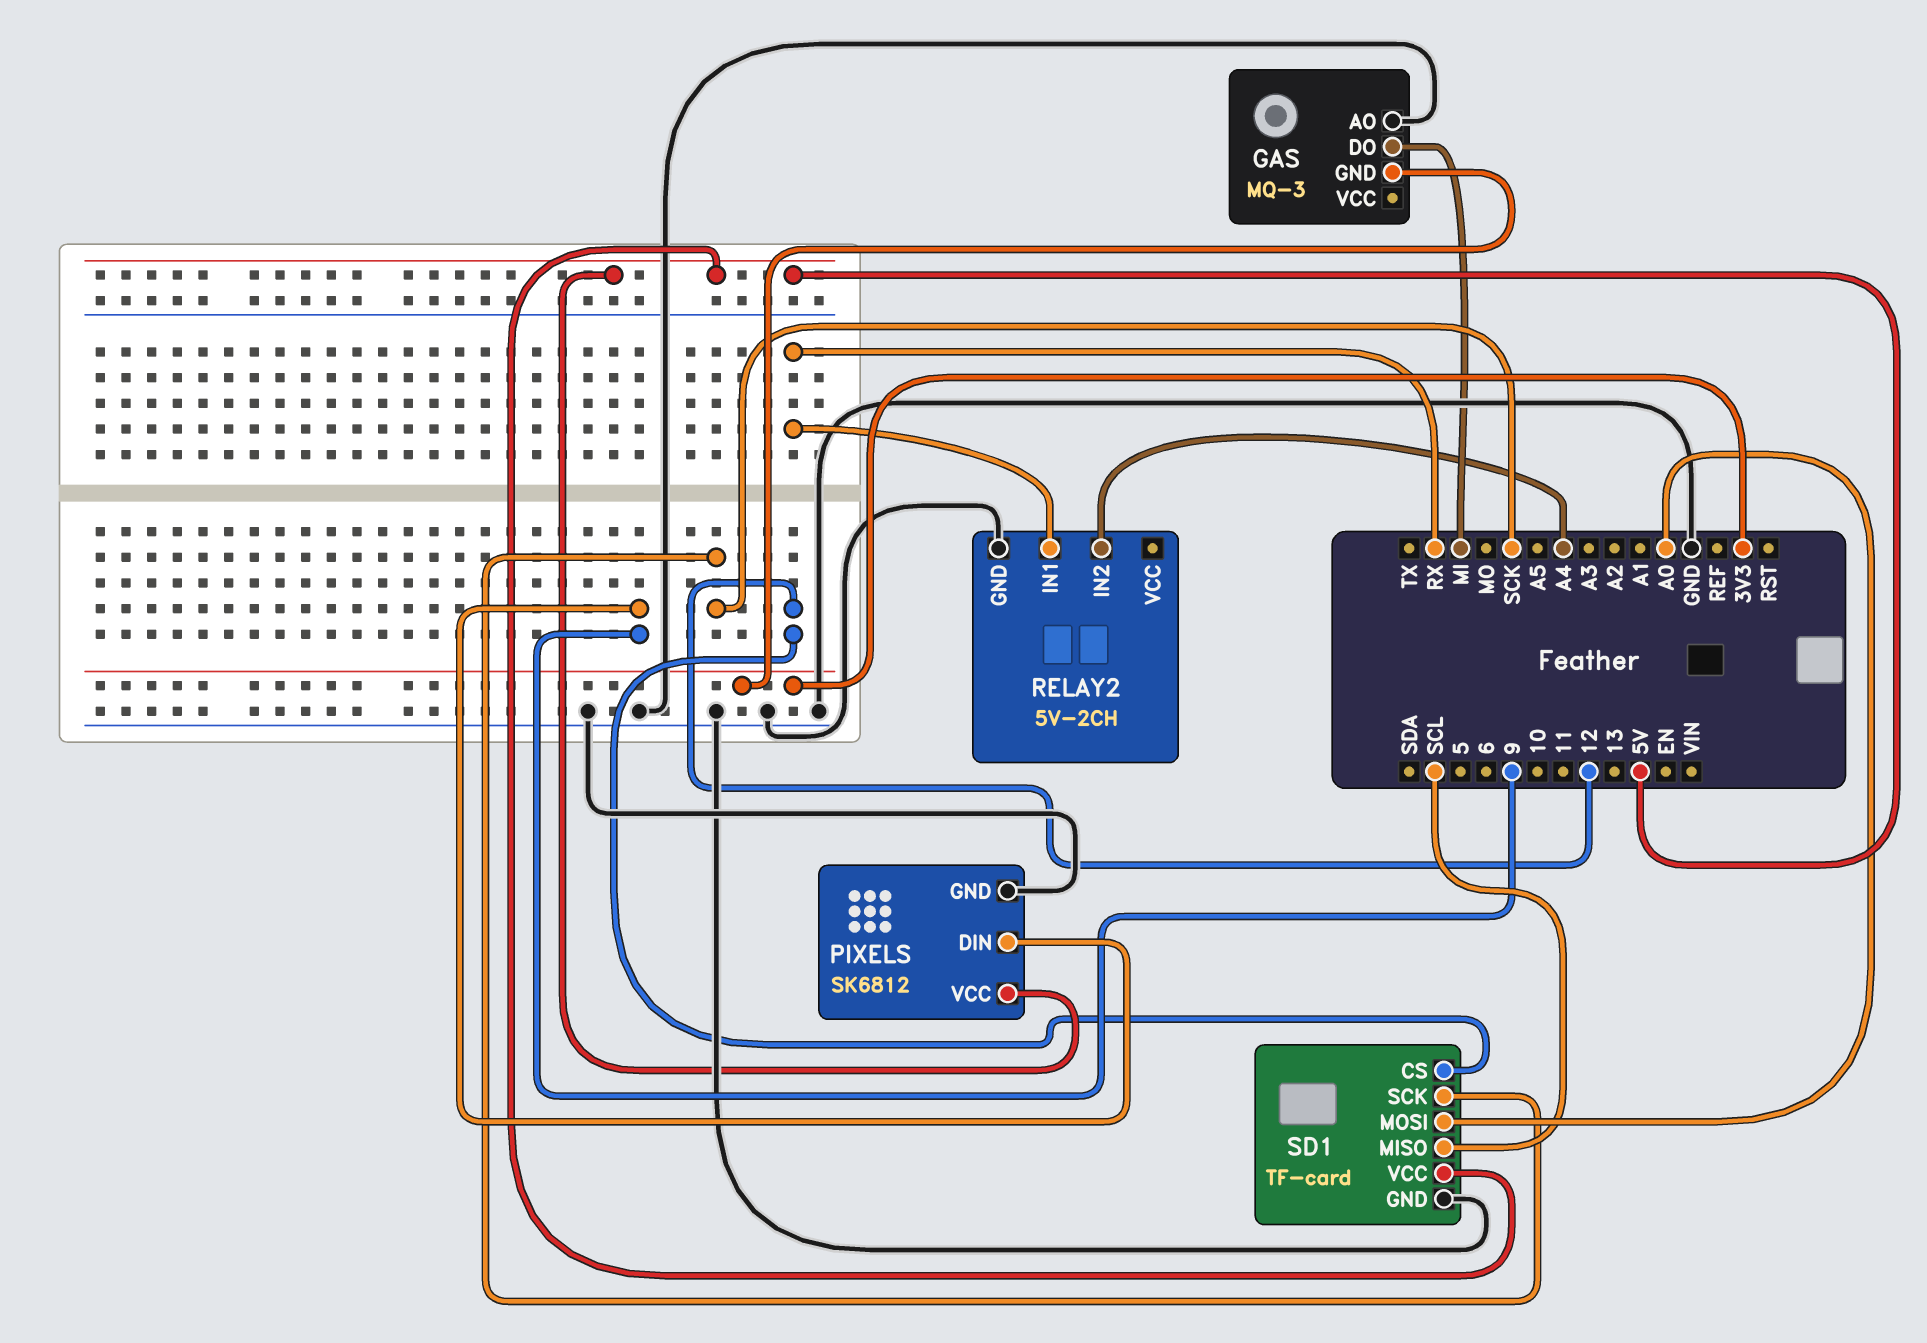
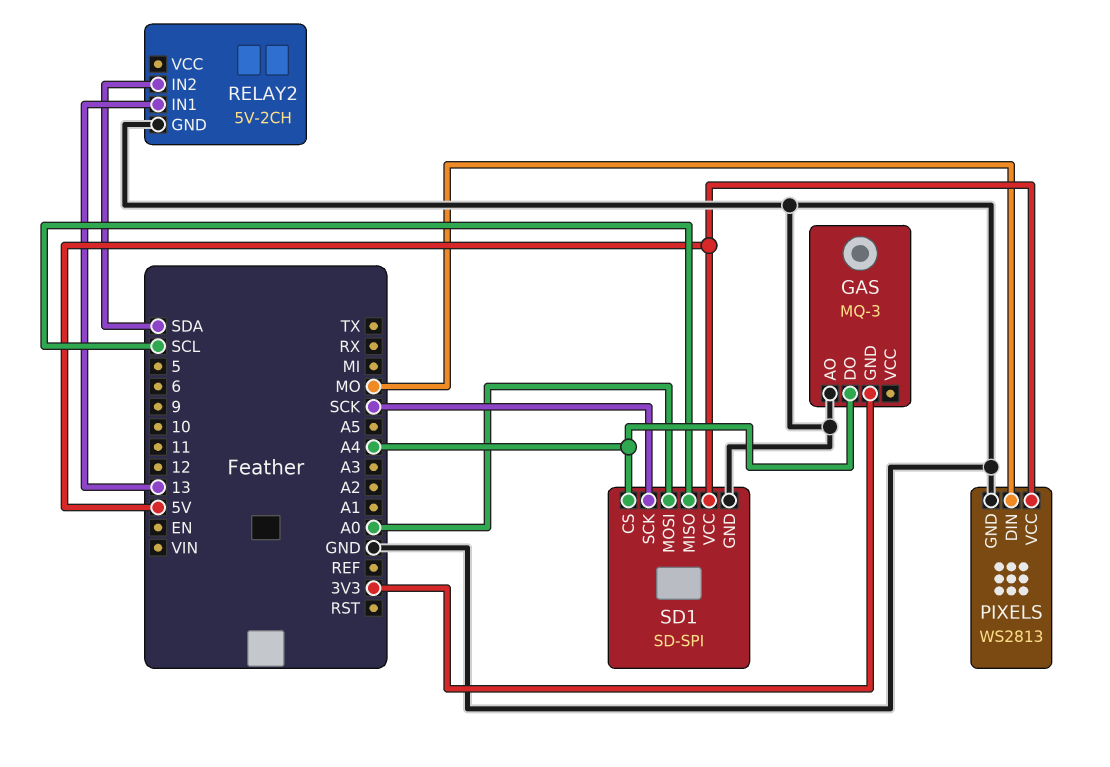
GAS pin DO: MI -> A4
PIXELS: SK6812 -> WS2813
PIXELS pin DIN: 9 -> MO
RELAY2 pin IN1: RX -> 13
RELAY2 pin IN2: A4 -> SDA
SD1: TF-card -> SD-SPI
SD1 pin CS: 12 -> A4

